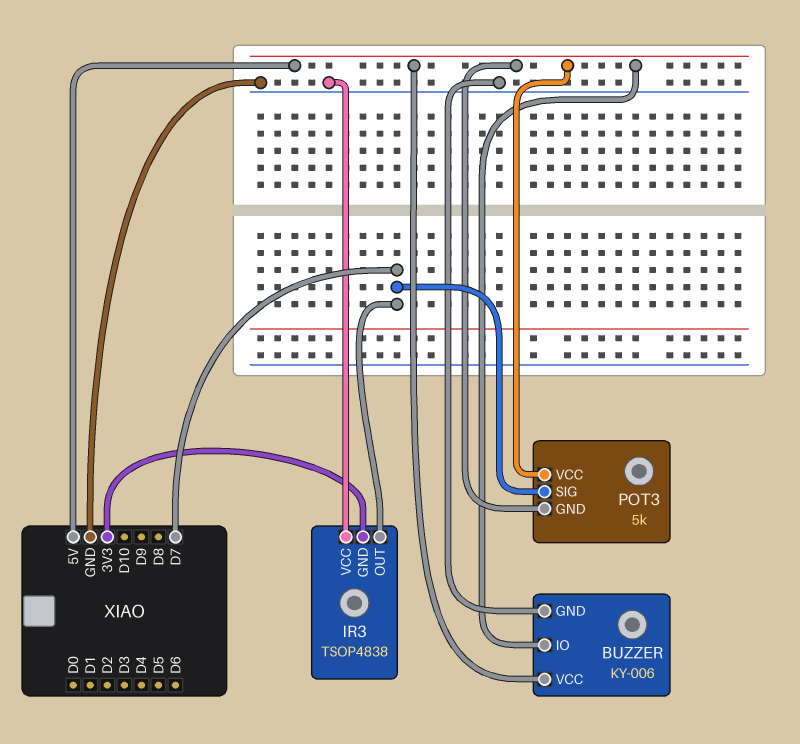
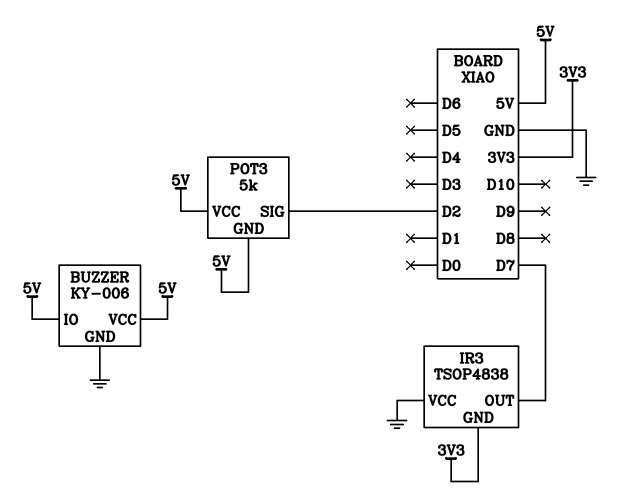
POT3 pin SIG: D7 -> D2

